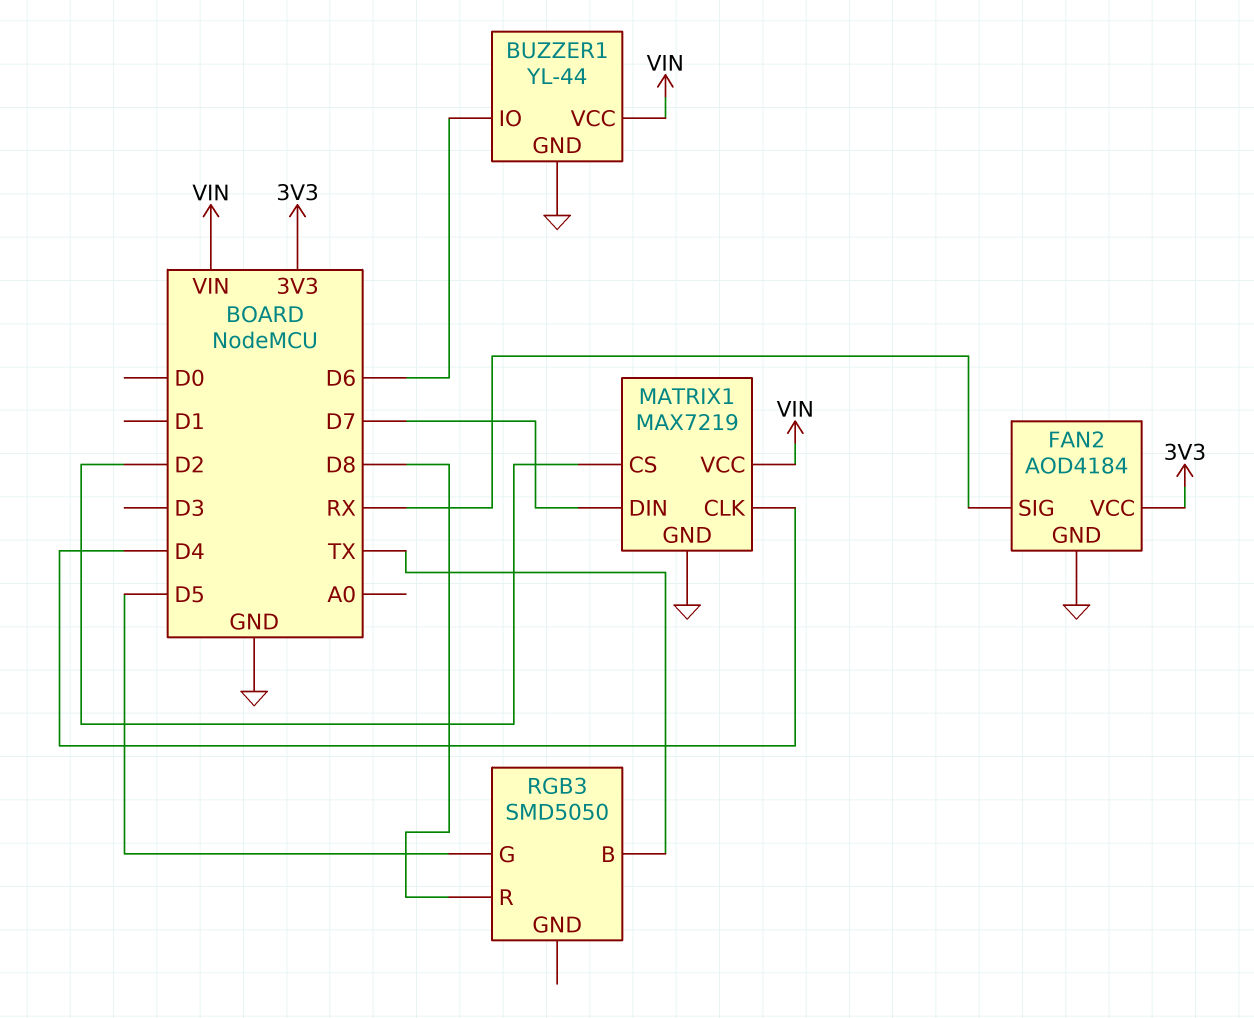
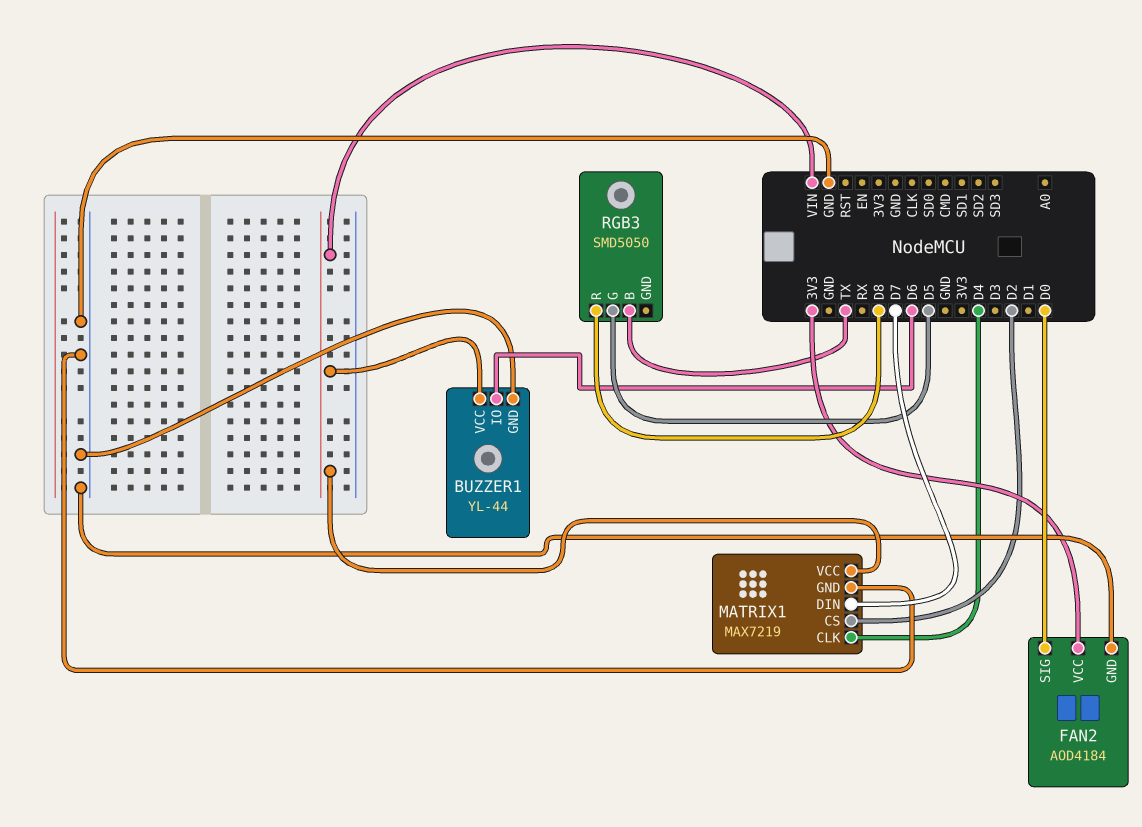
FAN2 pin SIG: RX -> D0

